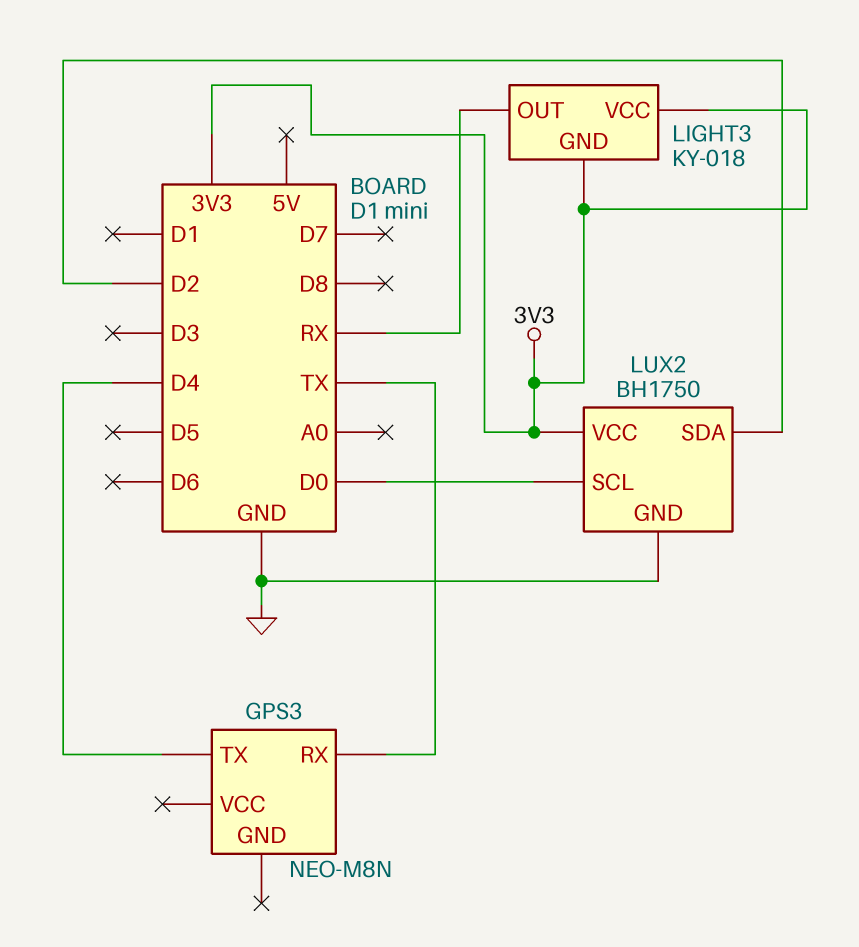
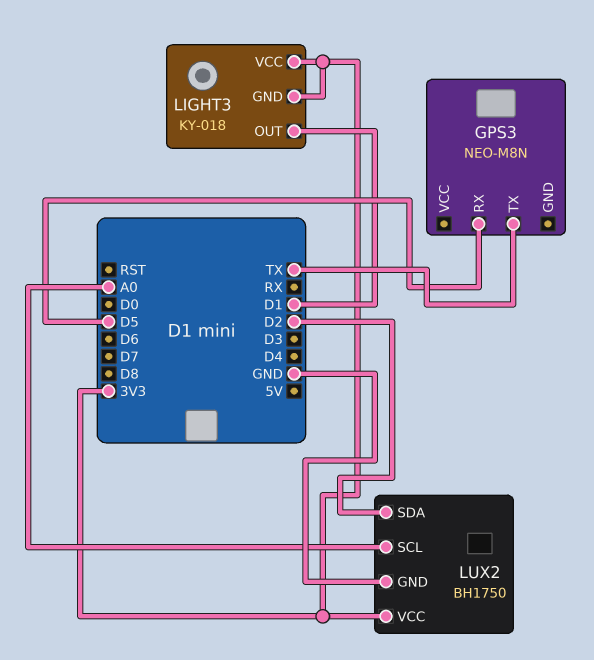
GPS3 pin RX: TX -> D5
GPS3 pin TX: D4 -> TX
LIGHT3 pin OUT: RX -> D1
LUX2 pin SCL: D0 -> A0

